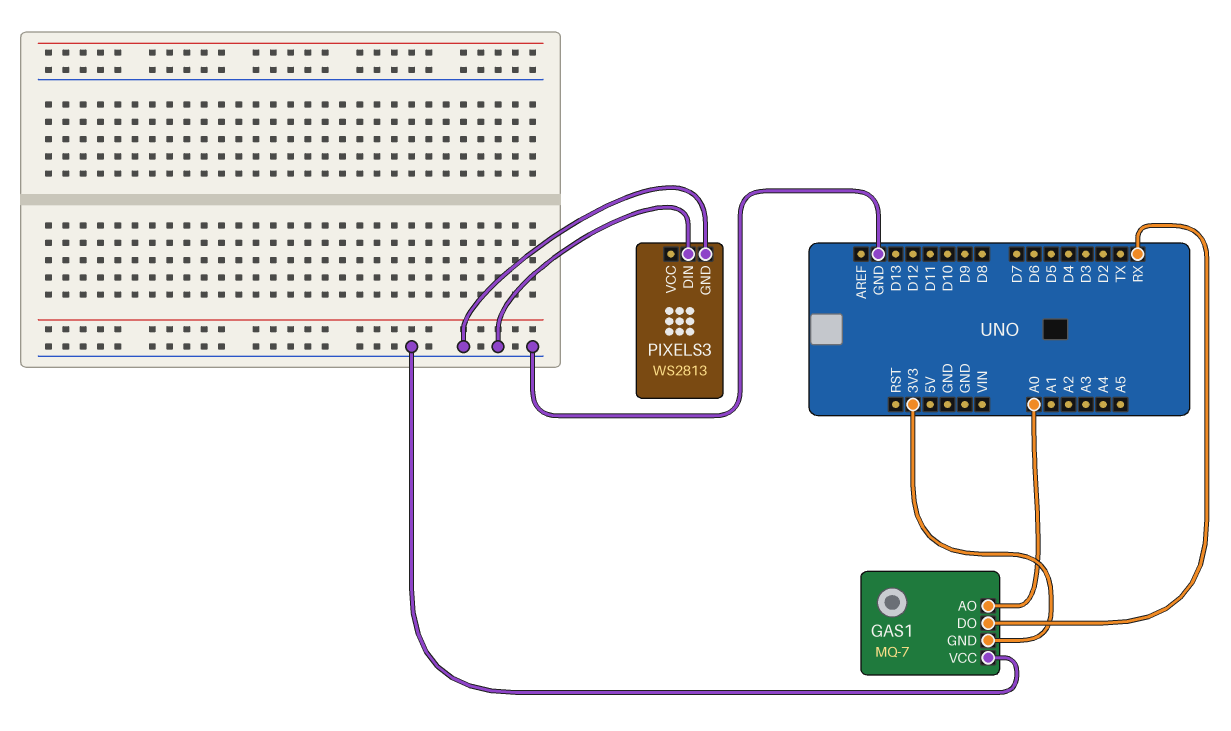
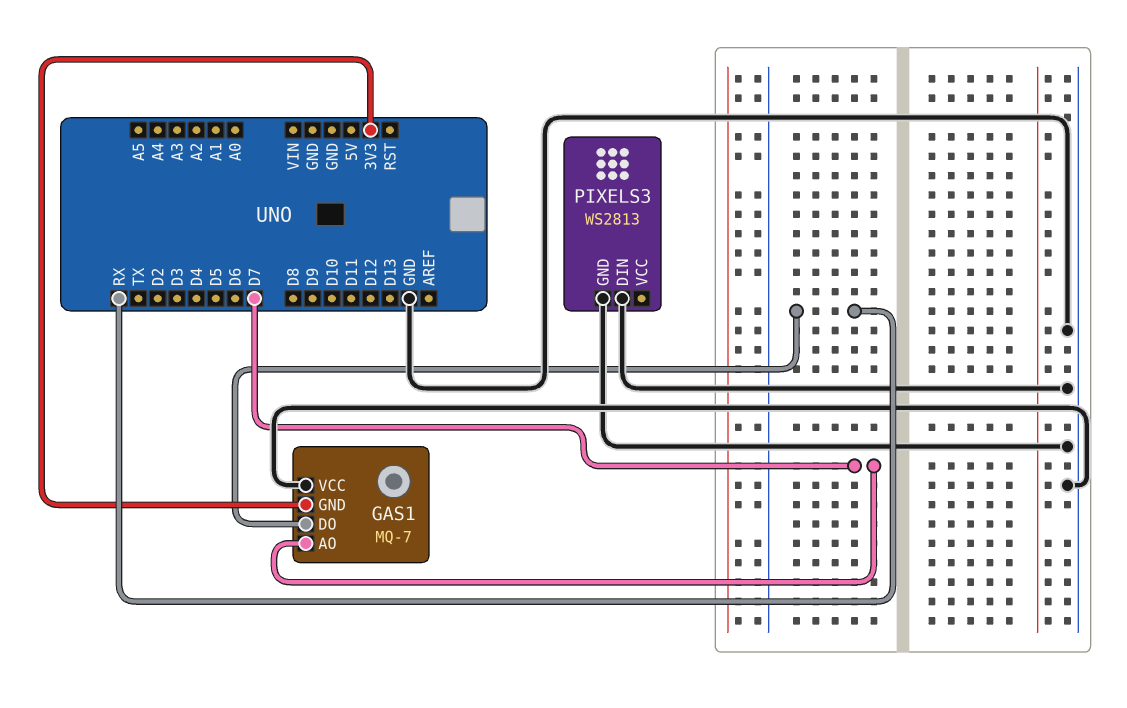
GAS1 pin AO: A0 -> D7

